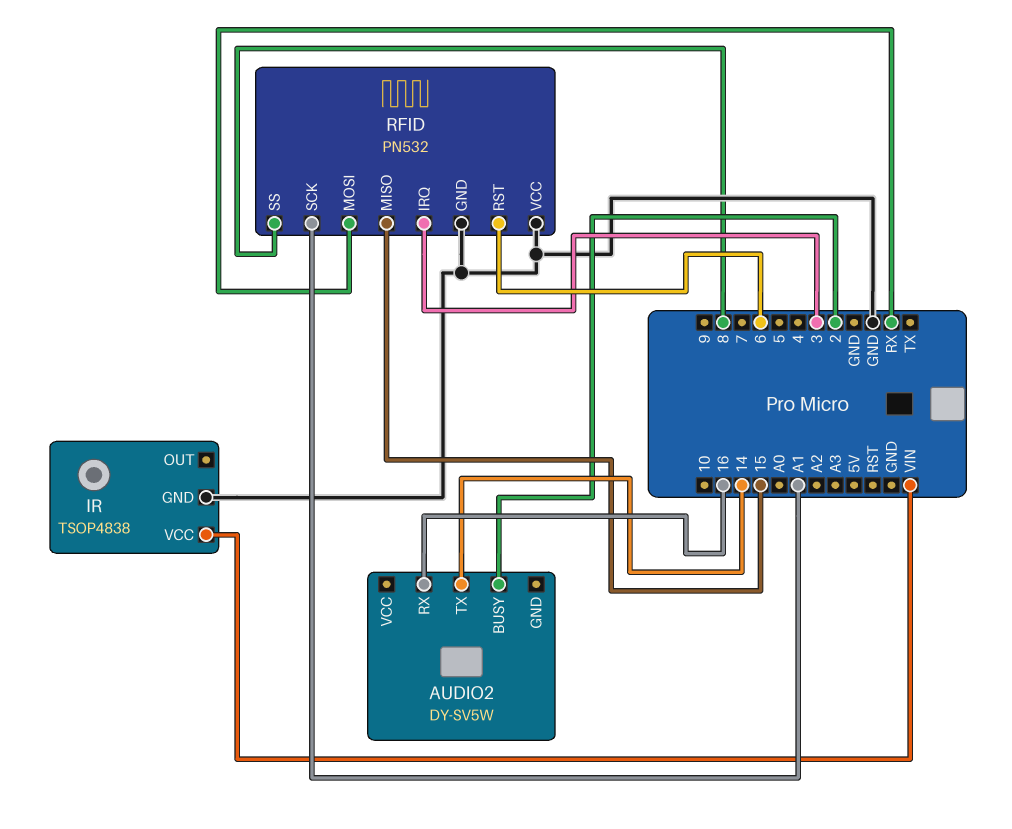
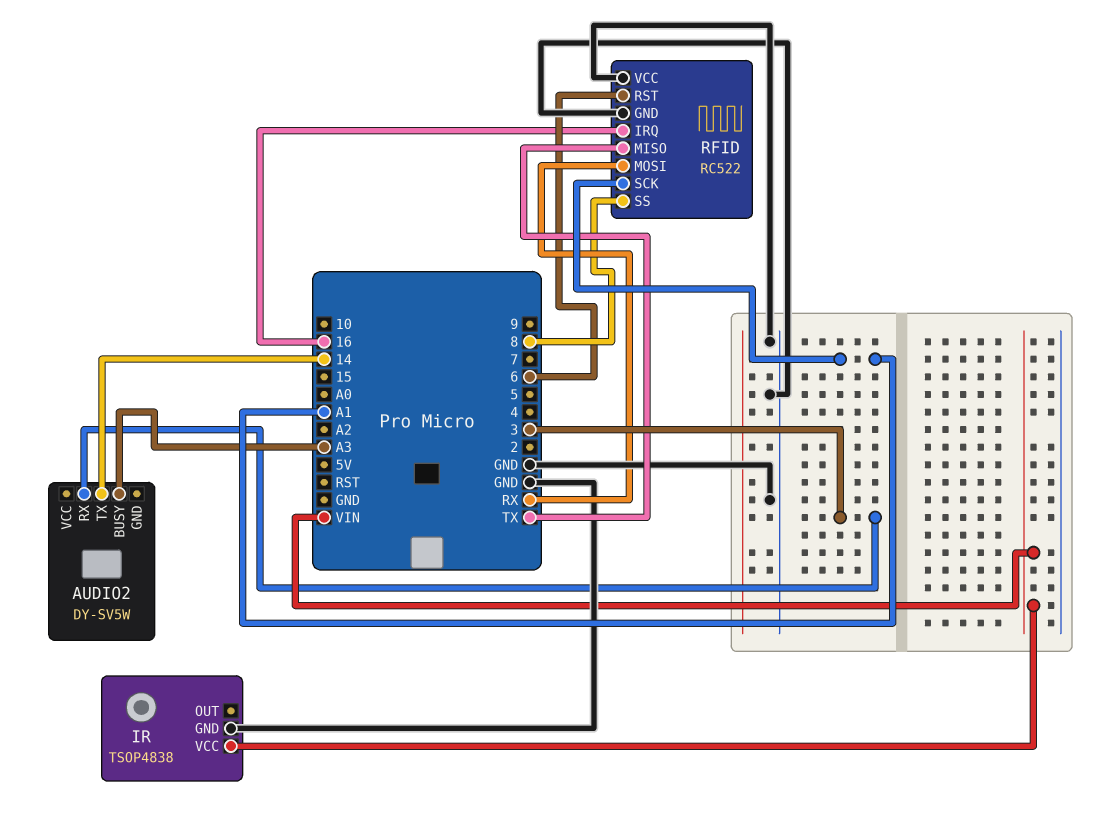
AUDIO2 pin BUSY: 2 -> A3
AUDIO2 pin RX: 16 -> 3
RFID: PN532 -> RC522
RFID pin IRQ: 3 -> 16
RFID pin MISO: 15 -> TX

